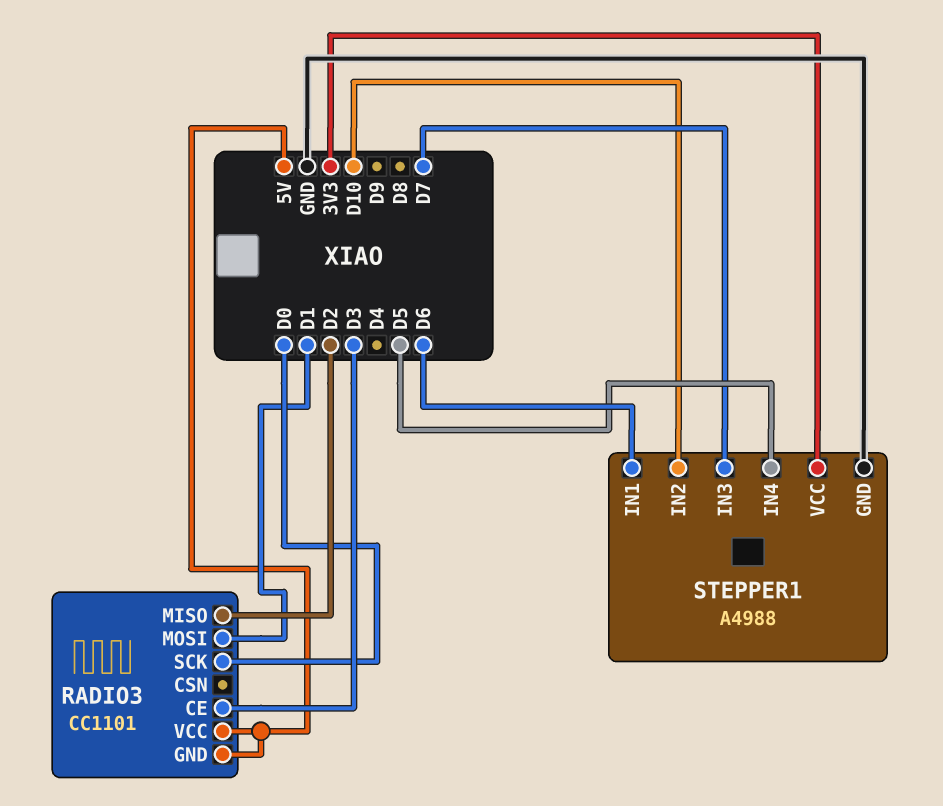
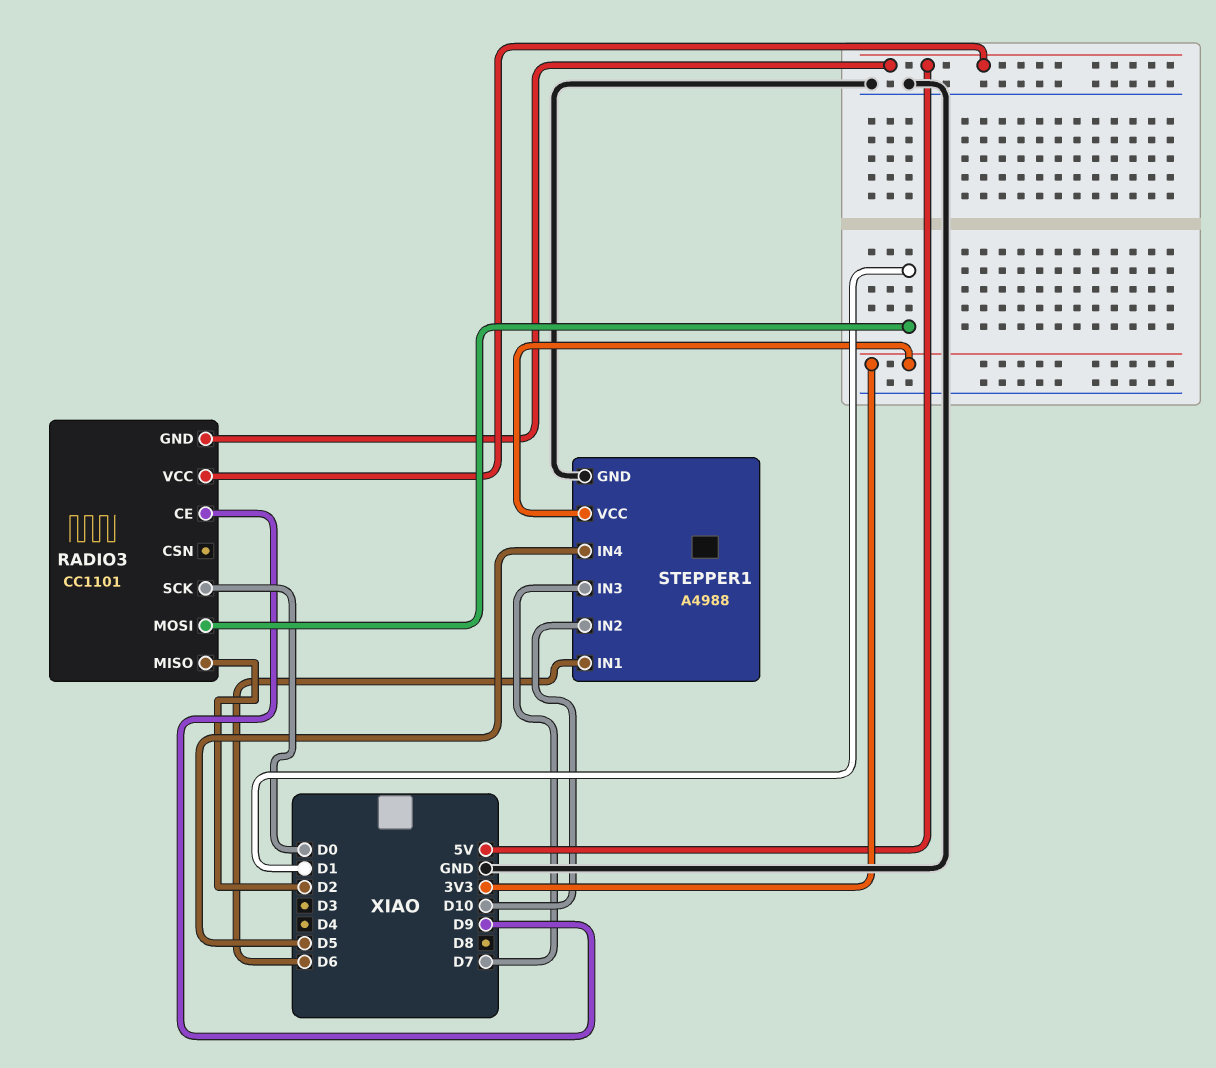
RADIO3 pin CE: D3 -> D9

